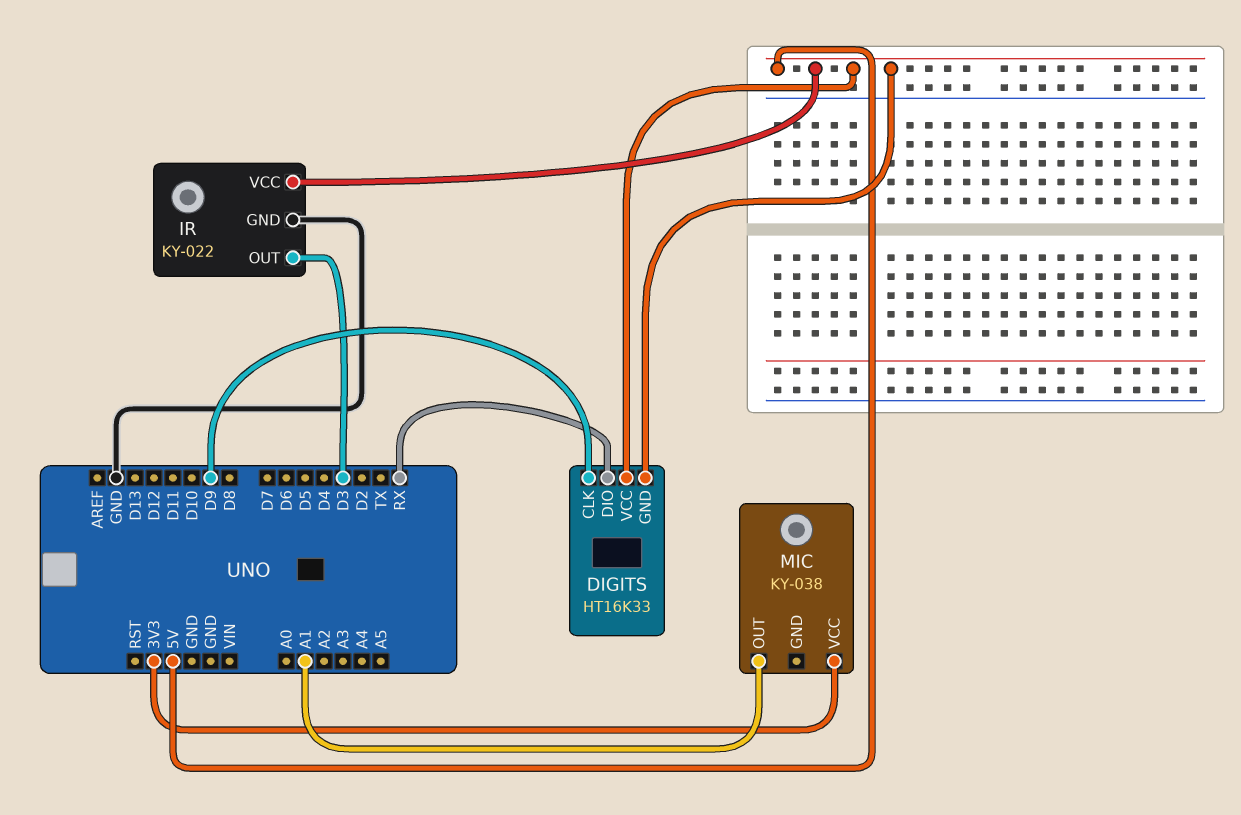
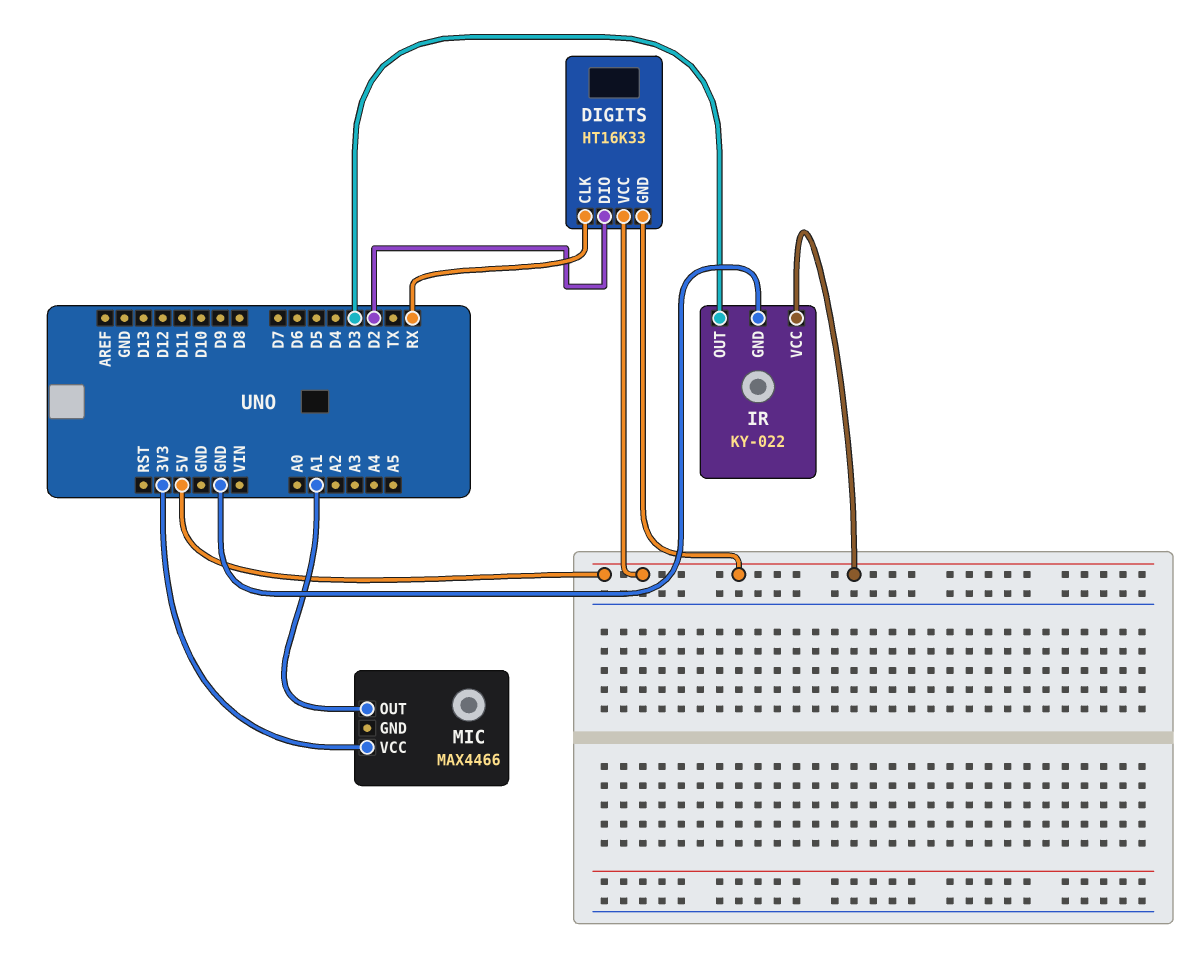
DIGITS pin CLK: D9 -> RX
DIGITS pin DIO: RX -> D2
MIC: KY-038 -> MAX4466

